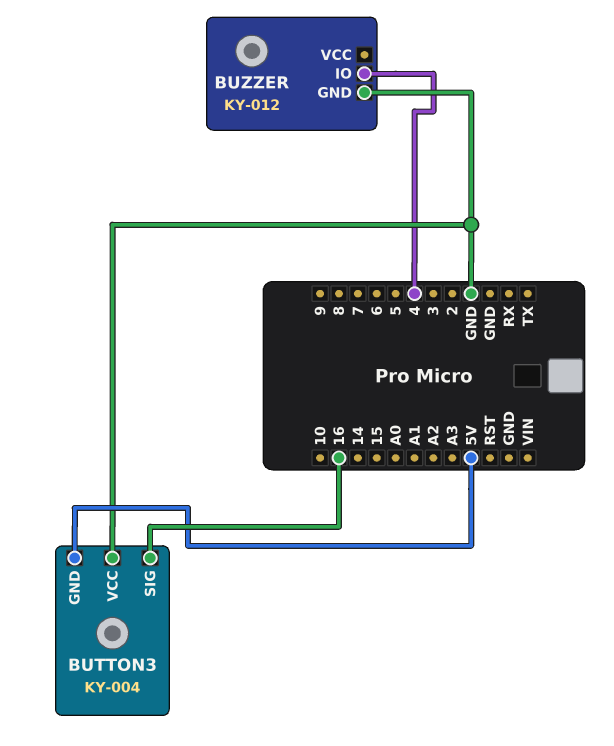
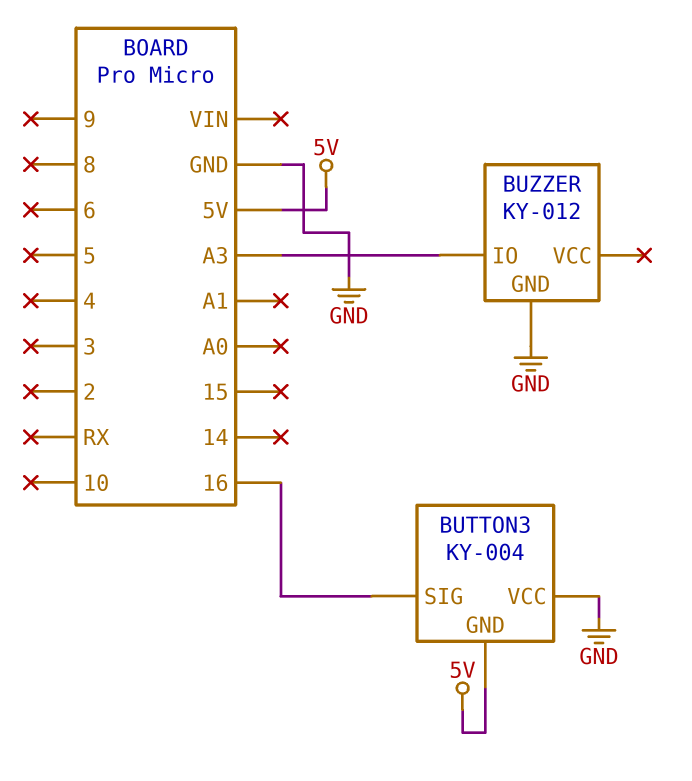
BUZZER pin IO: 4 -> A3

